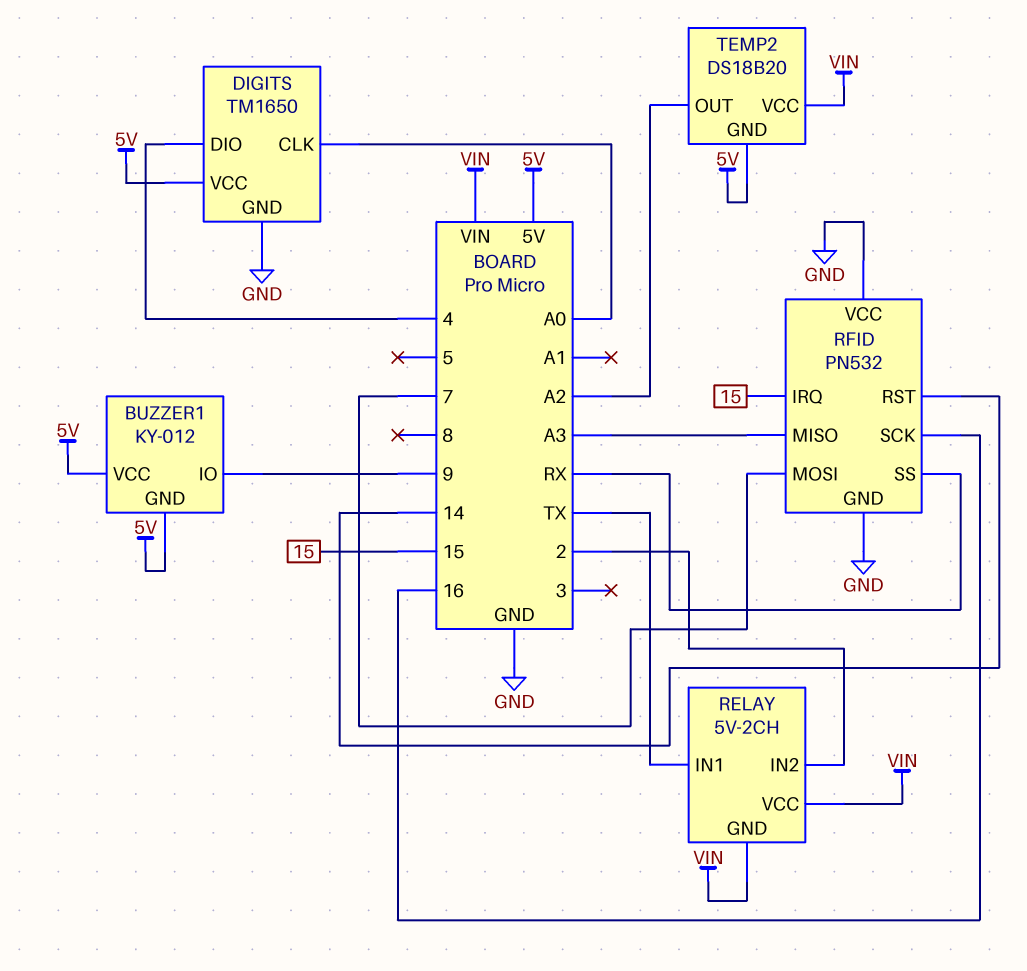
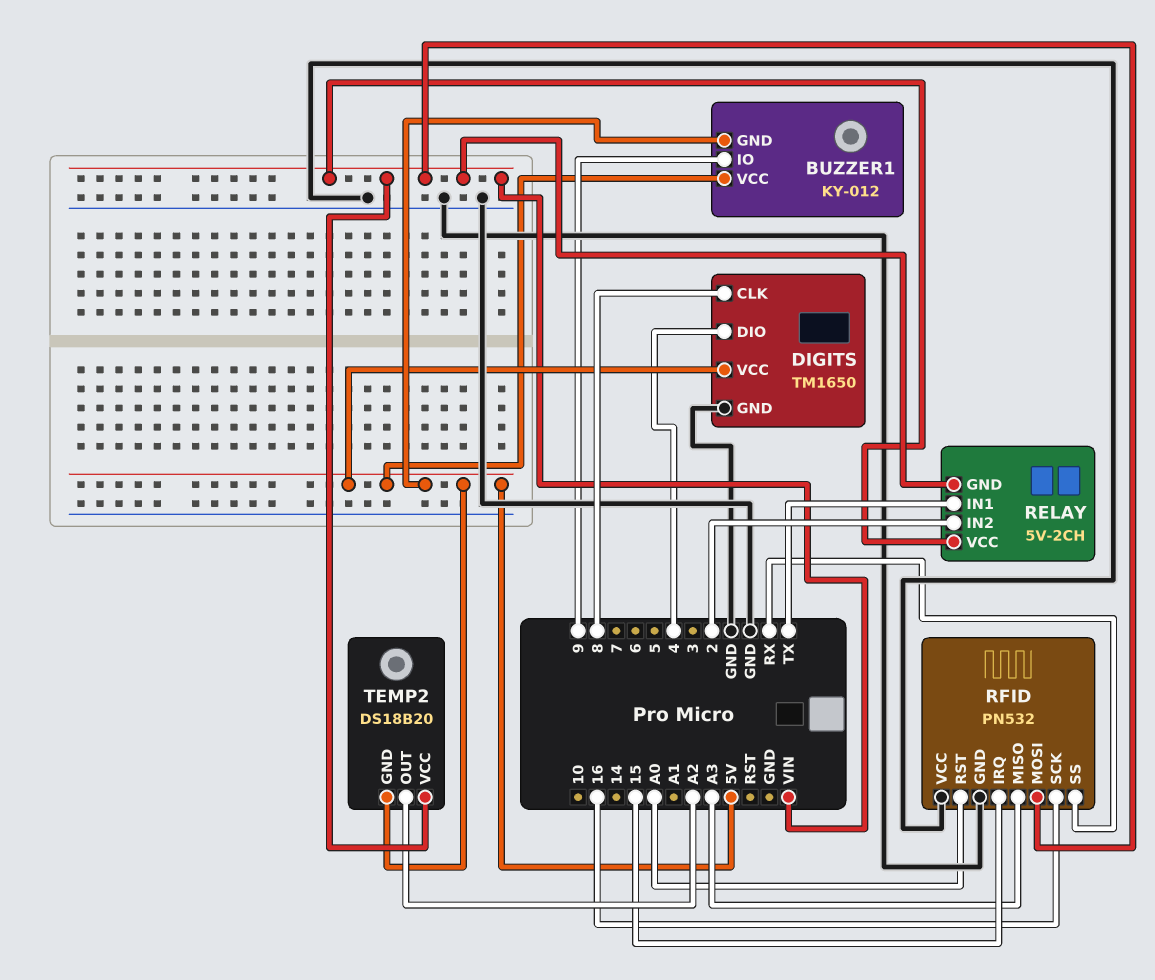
DIGITS pin CLK: A0 -> 8
RFID pin MOSI: 7 -> VIN
RFID pin RST: 14 -> A0

